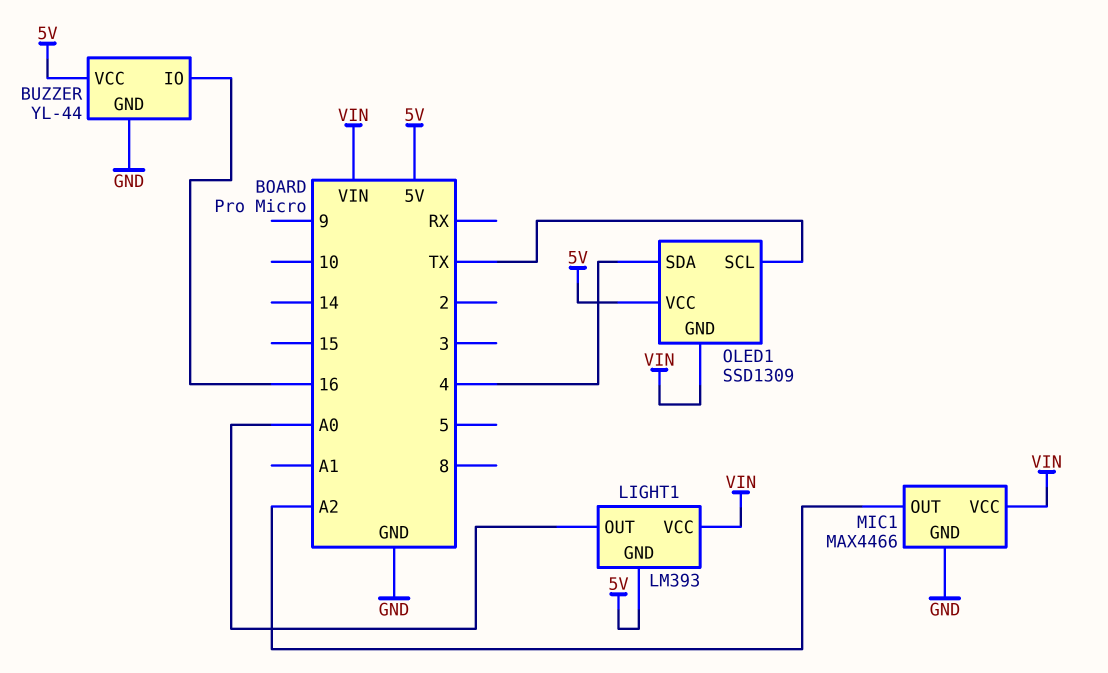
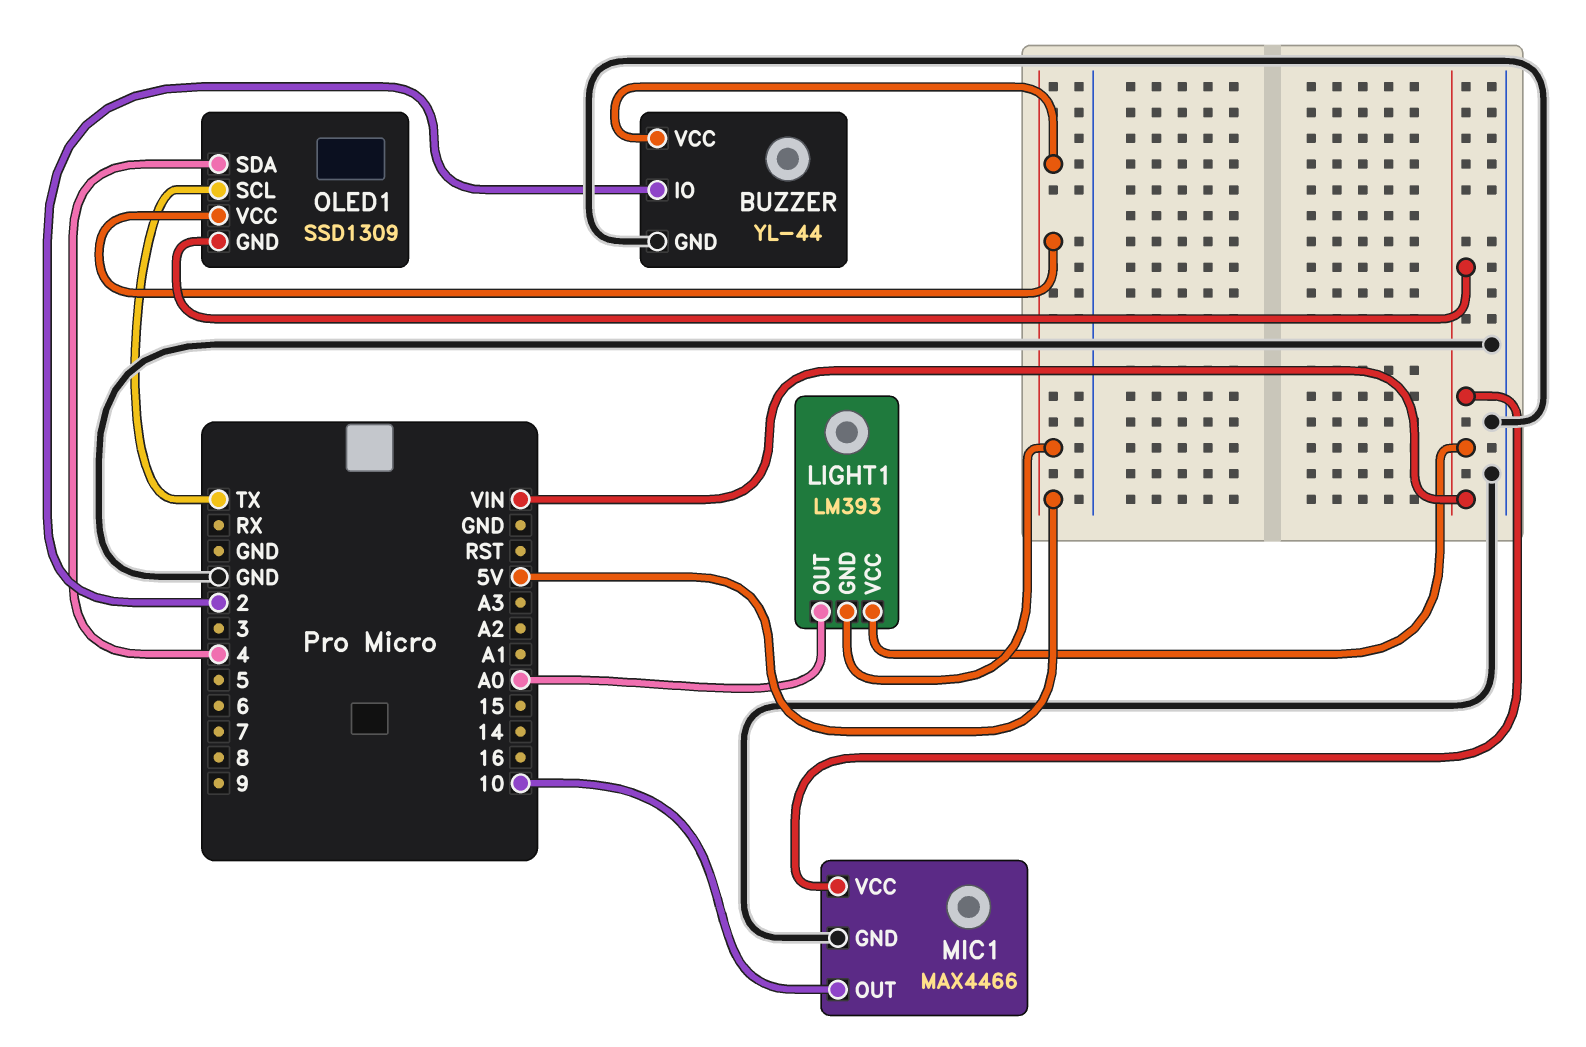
BUZZER pin IO: 16 -> 2
MIC1 pin OUT: A2 -> 10

